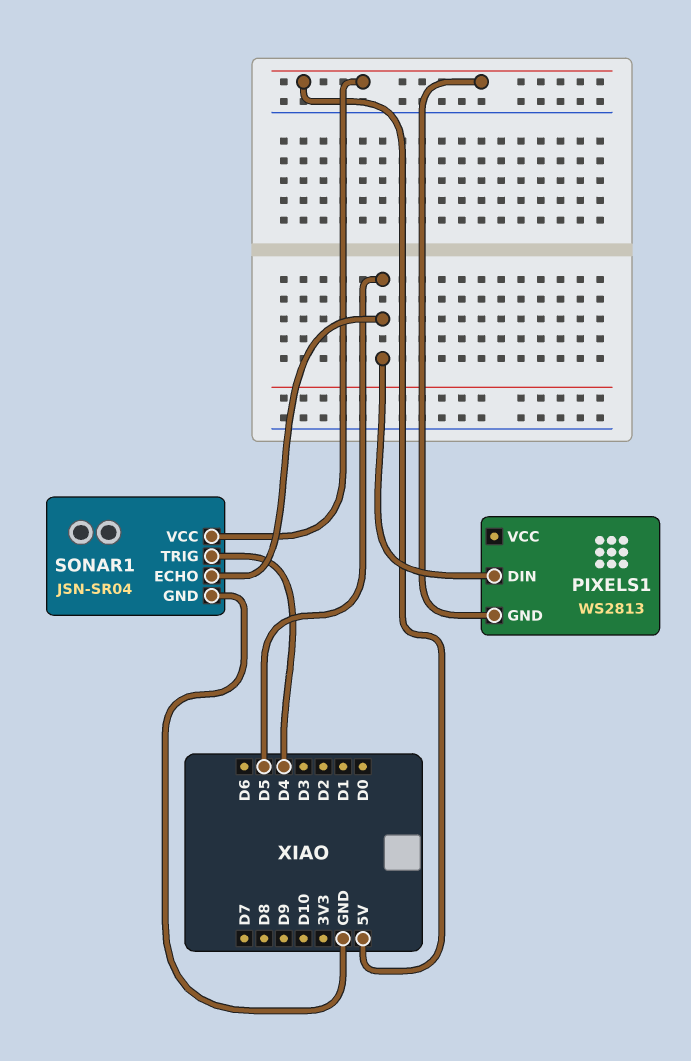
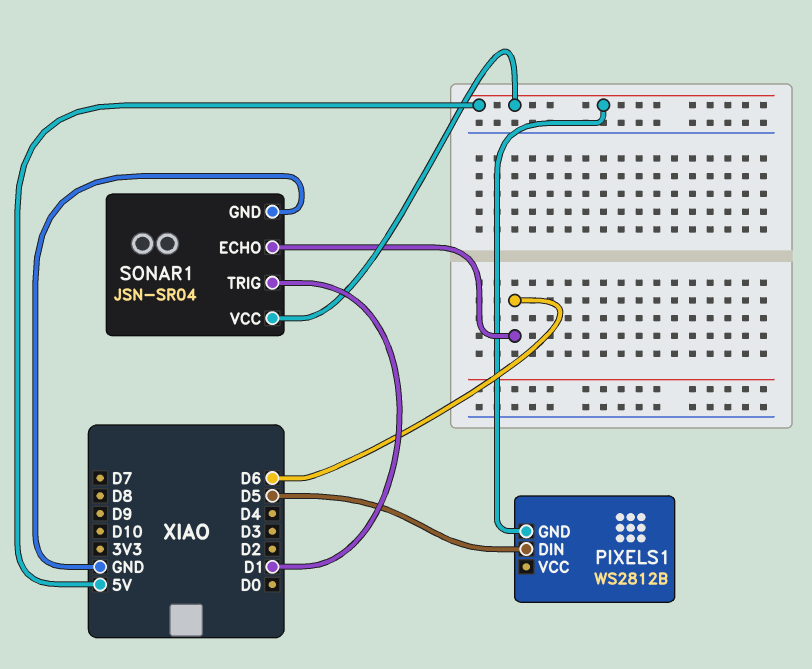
PIXELS1: WS2813 -> WS2812B
SONAR1 pin ECHO: D5 -> D6
SONAR1 pin TRIG: D4 -> D1

